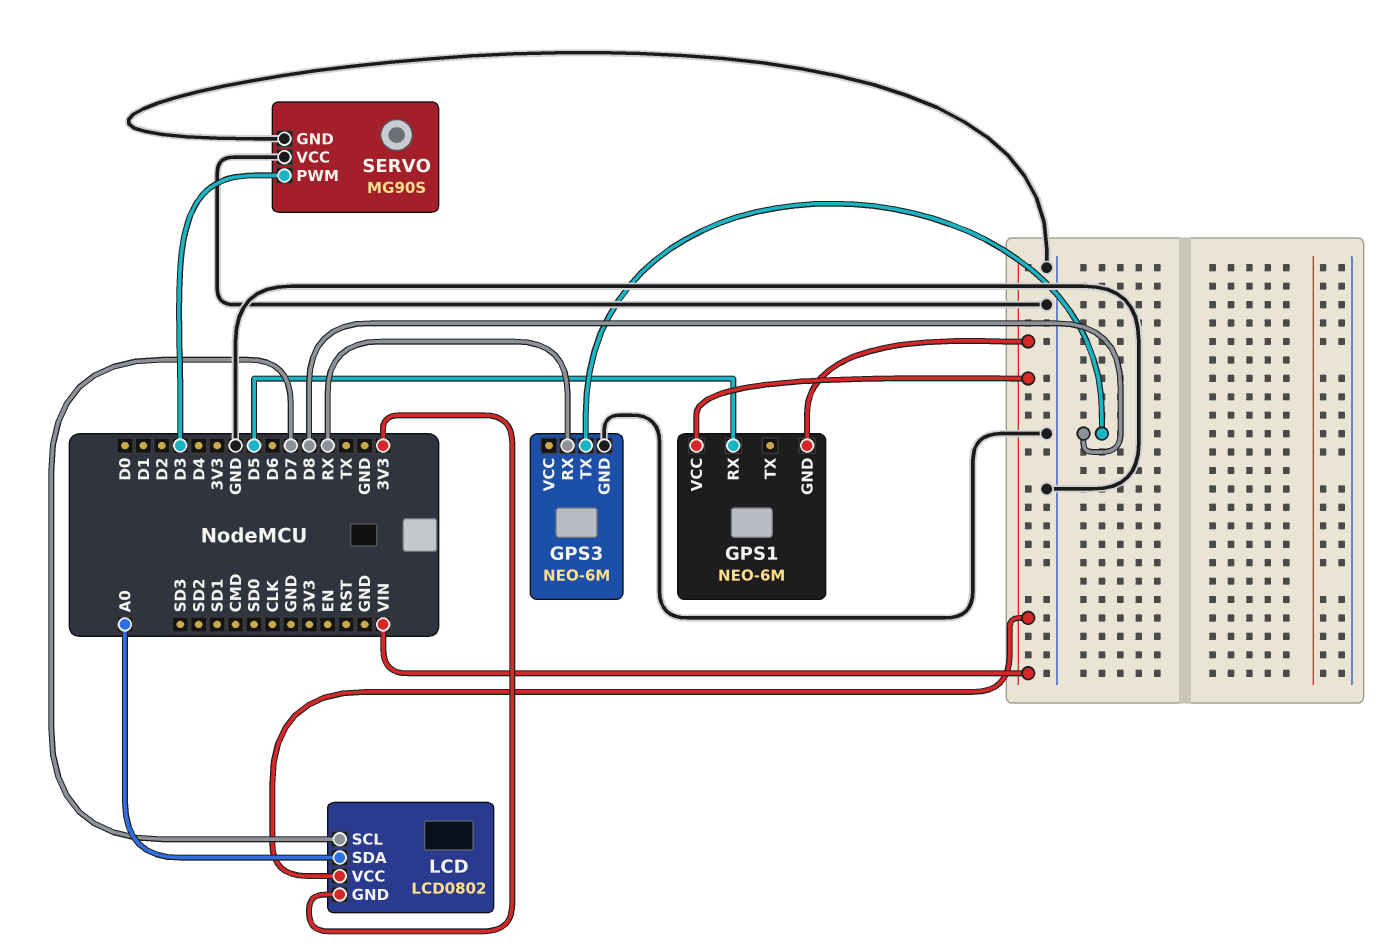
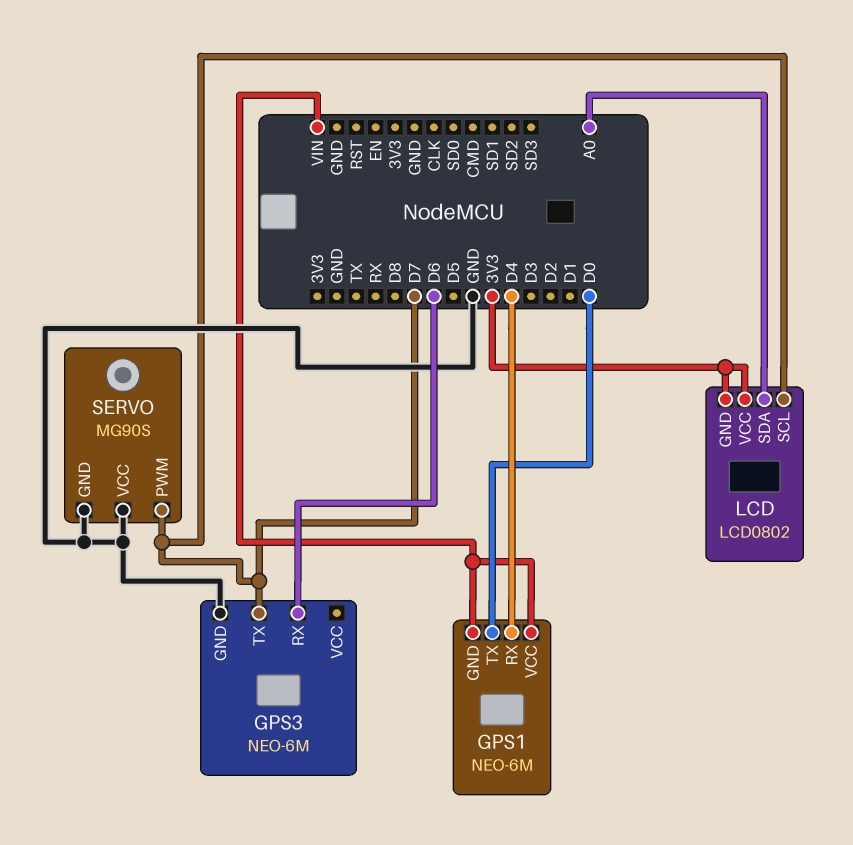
GPS1 pin RX: D5 -> D4
GPS1 pin TX: none -> D0
GPS3 pin RX: RX -> D6
GPS3 pin TX: D8 -> D7
LCD pin VCC: VIN -> 3V3
SERVO pin PWM: D3 -> D7

